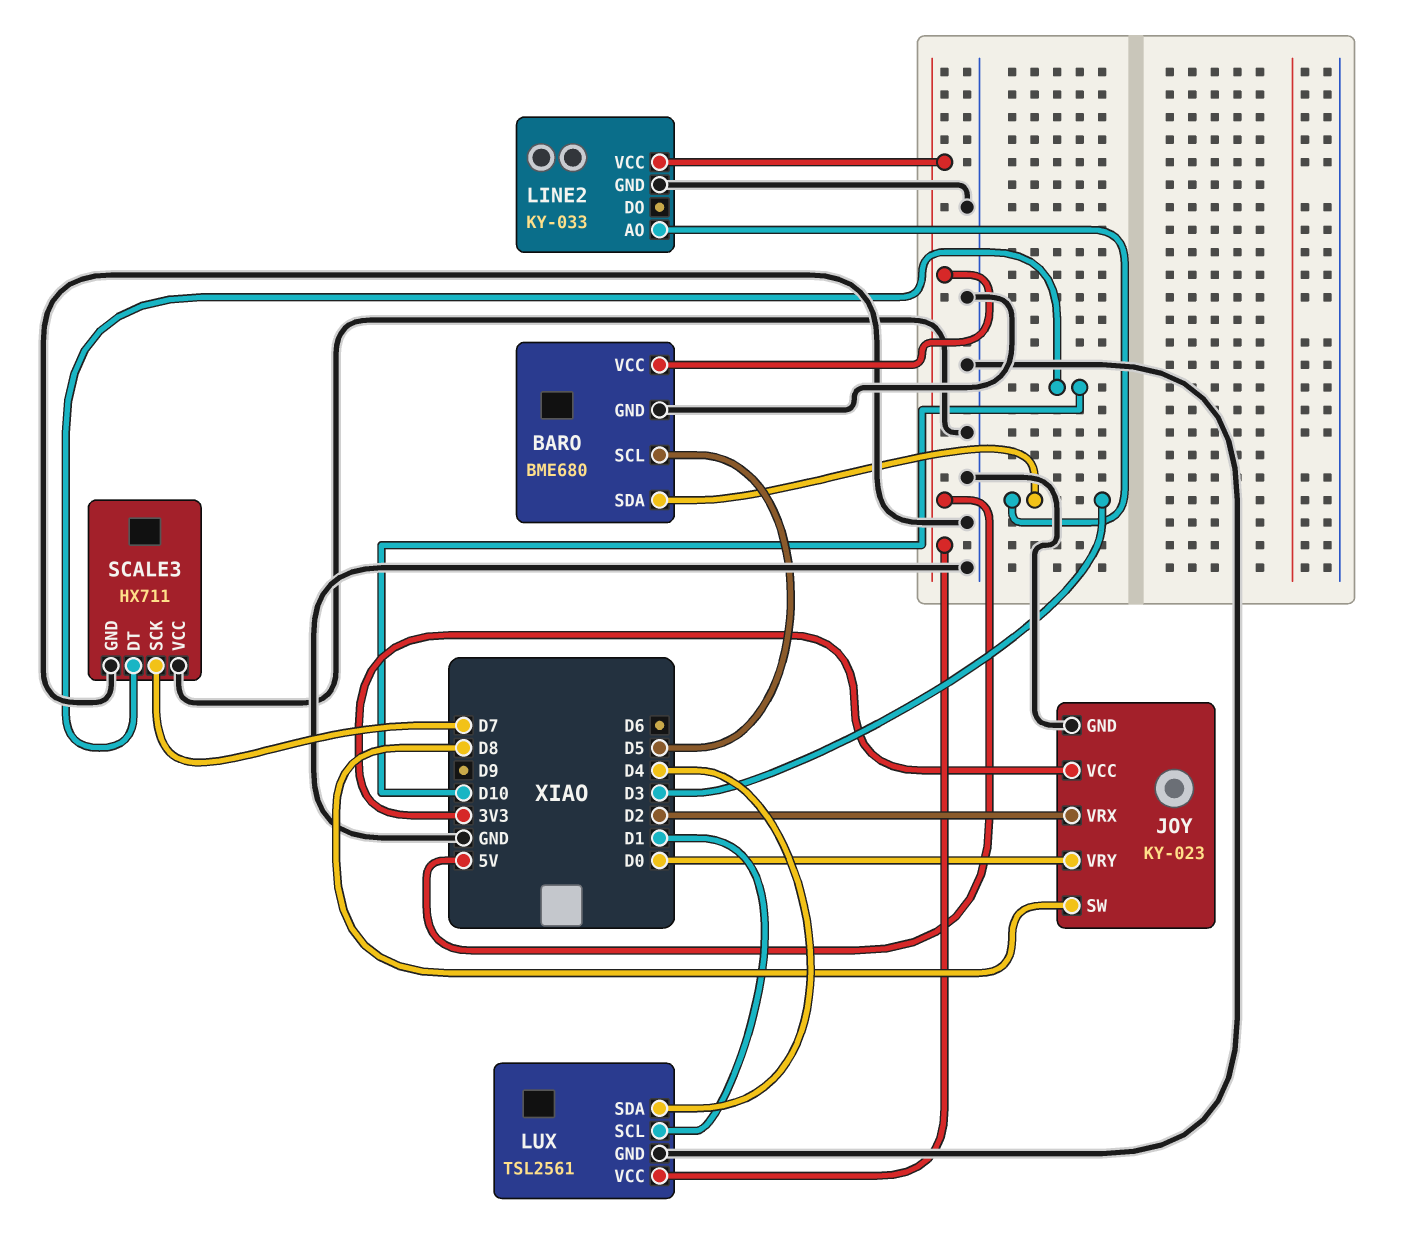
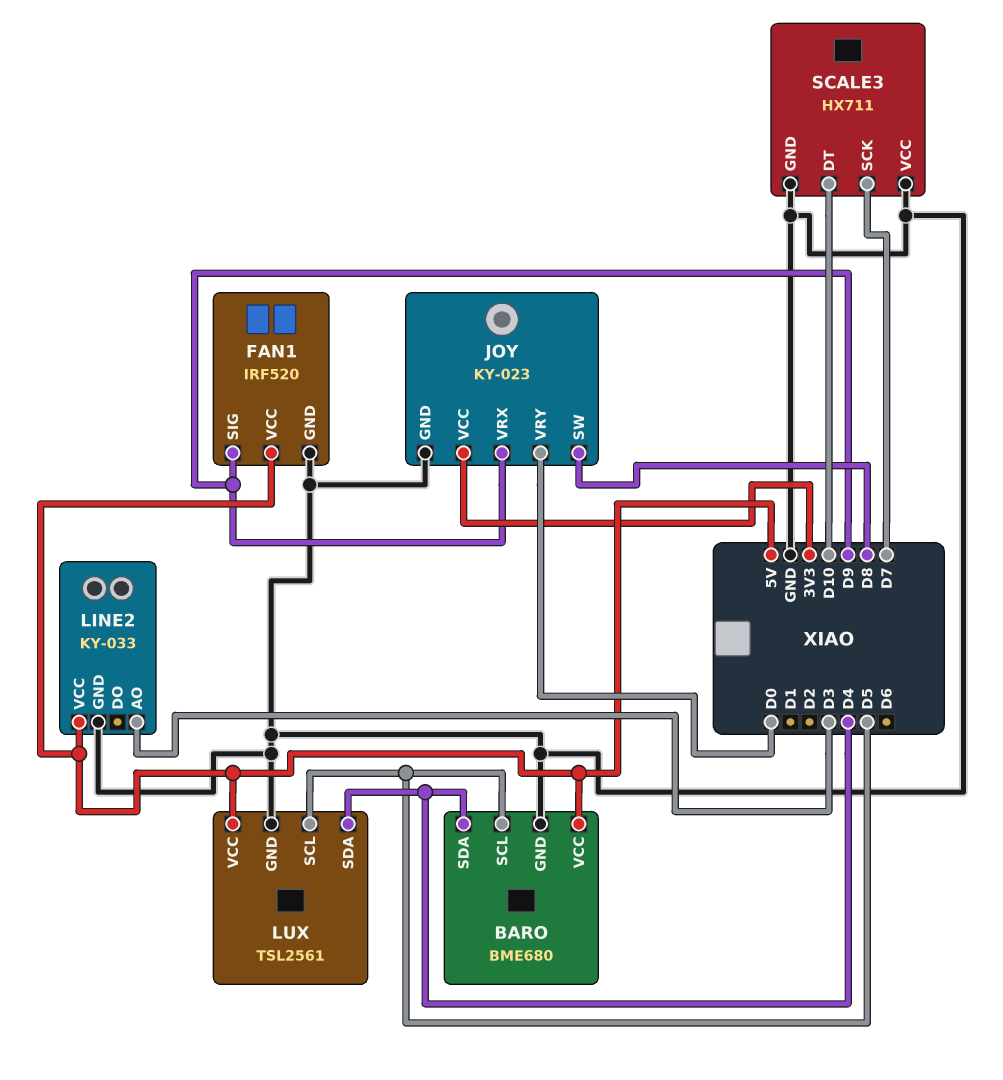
BARO pin SDA: D3 -> D4
FAN1: none -> IRF520
FAN1 pin GND: none -> GND
FAN1 pin SIG: none -> D9
FAN1 pin VCC: none -> 5V
JOY pin VRX: D2 -> D9
LUX pin SCL: D1 -> D5

